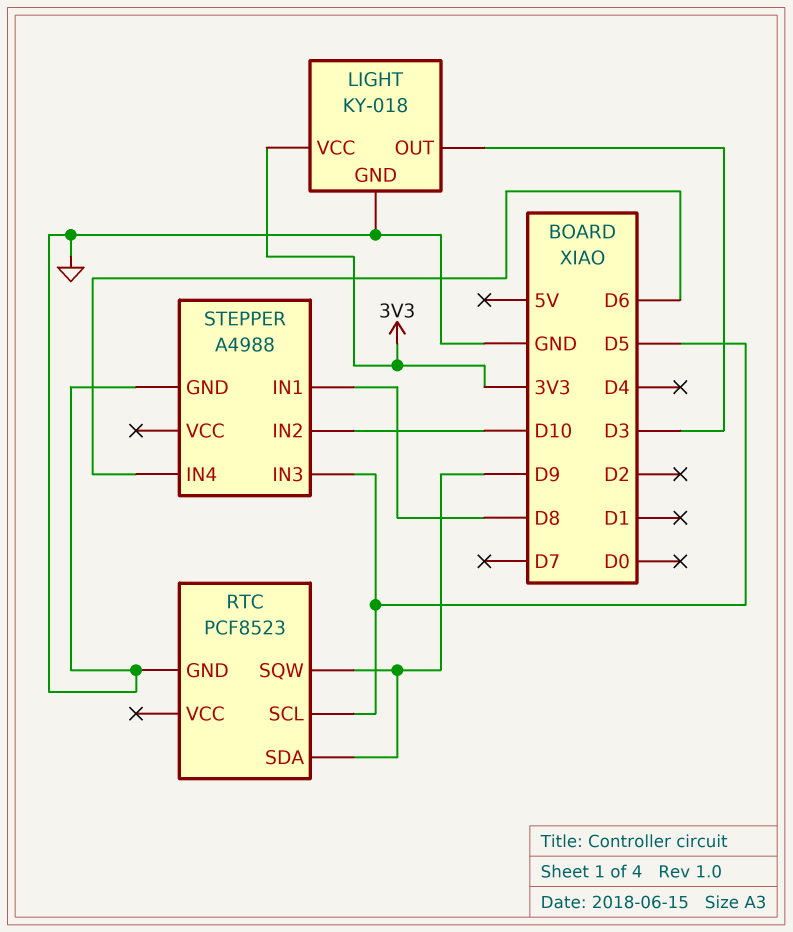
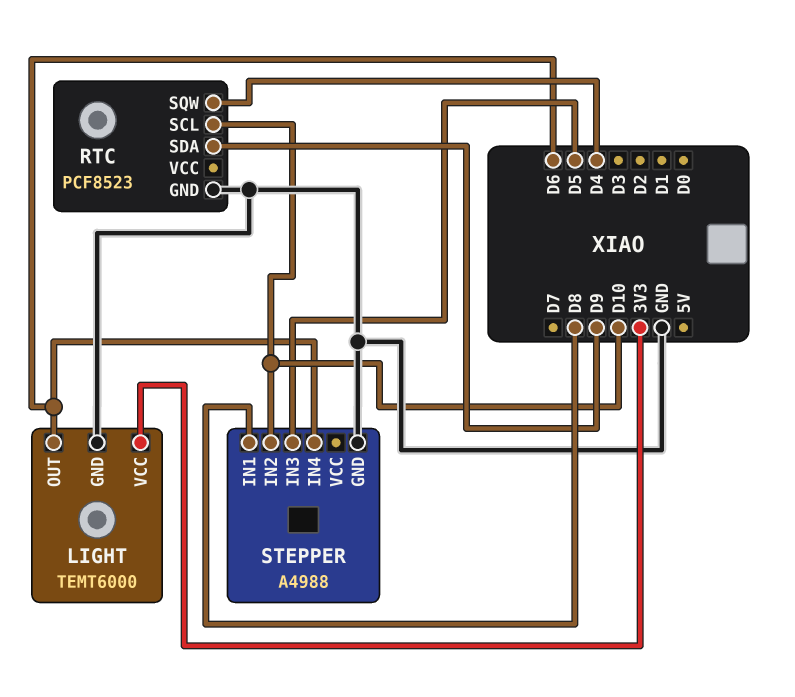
LIGHT: KY-018 -> TEMT6000
LIGHT pin OUT: D3 -> D6
RTC pin SCL: D5 -> D10
RTC pin SQW: D9 -> D4

